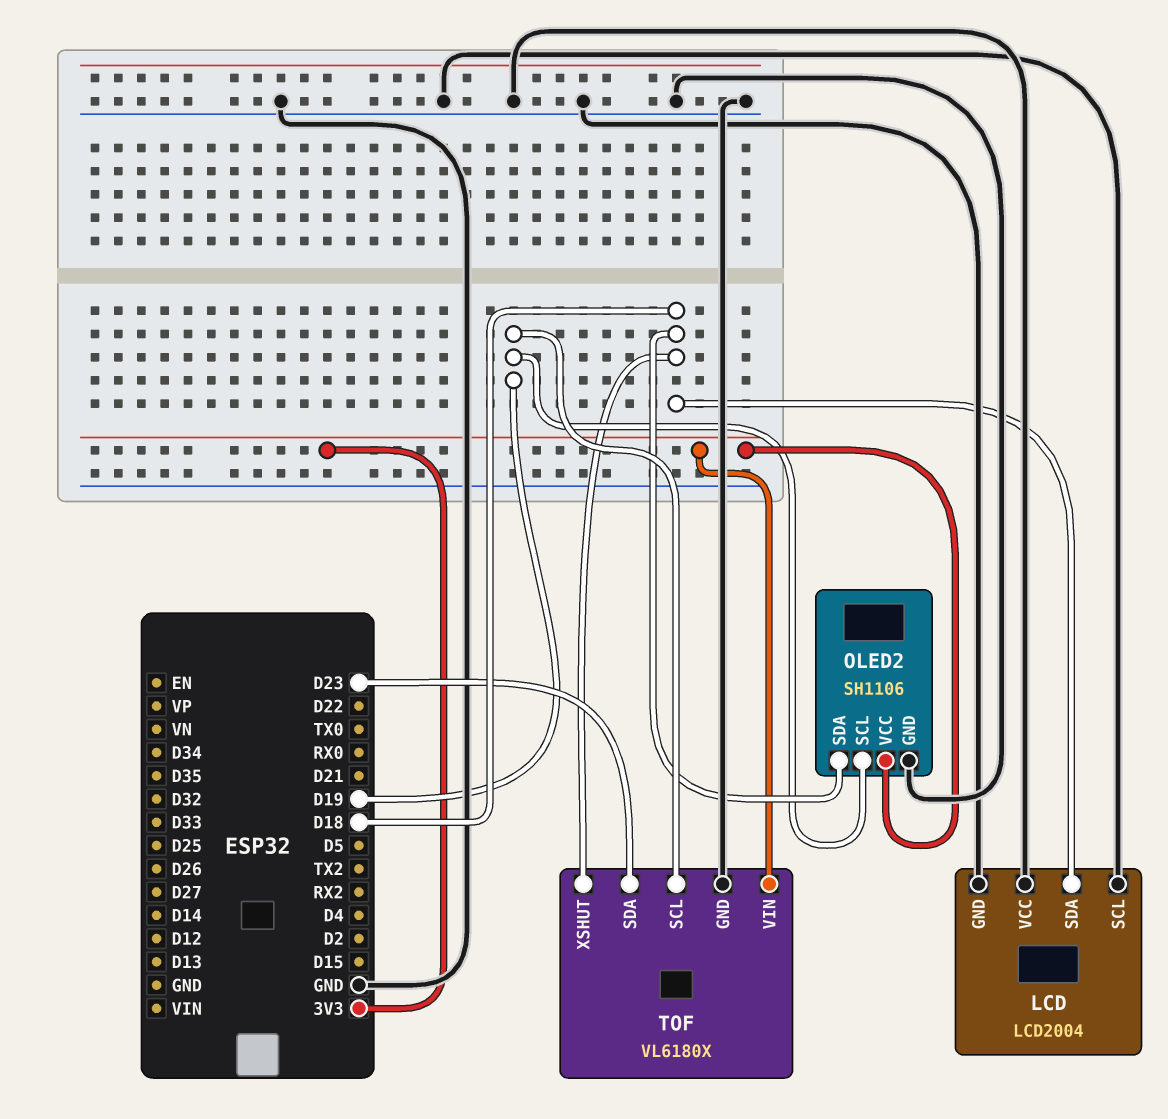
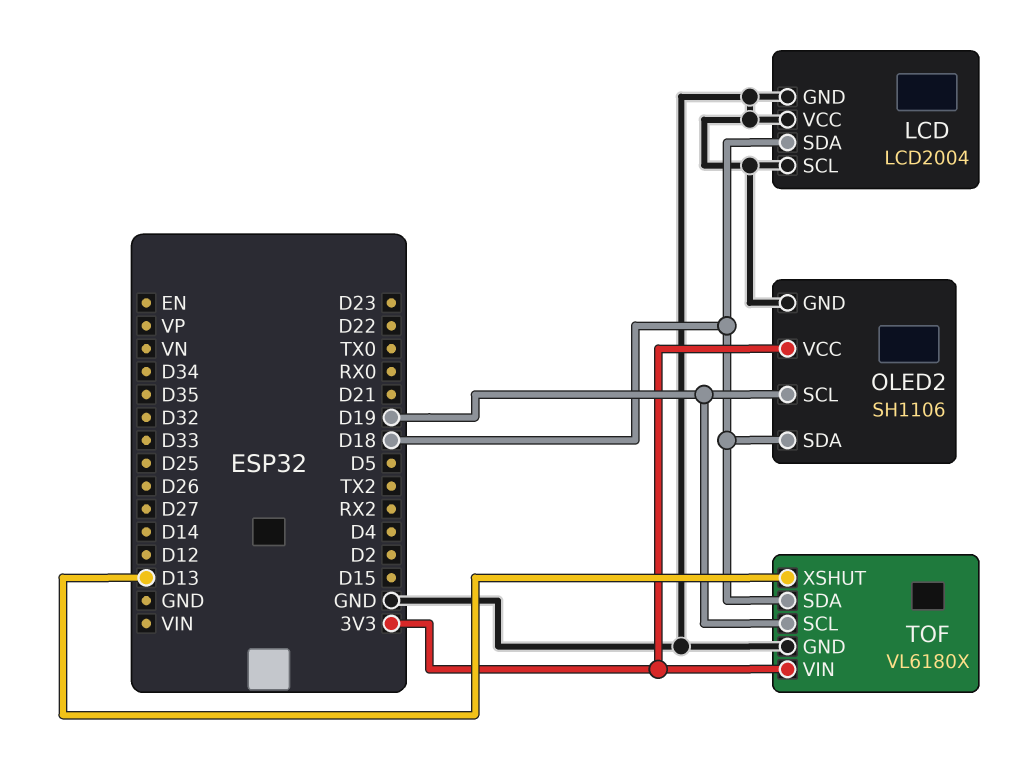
TOF pin SDA: D23 -> D18
TOF pin XSHUT: D18 -> D13

